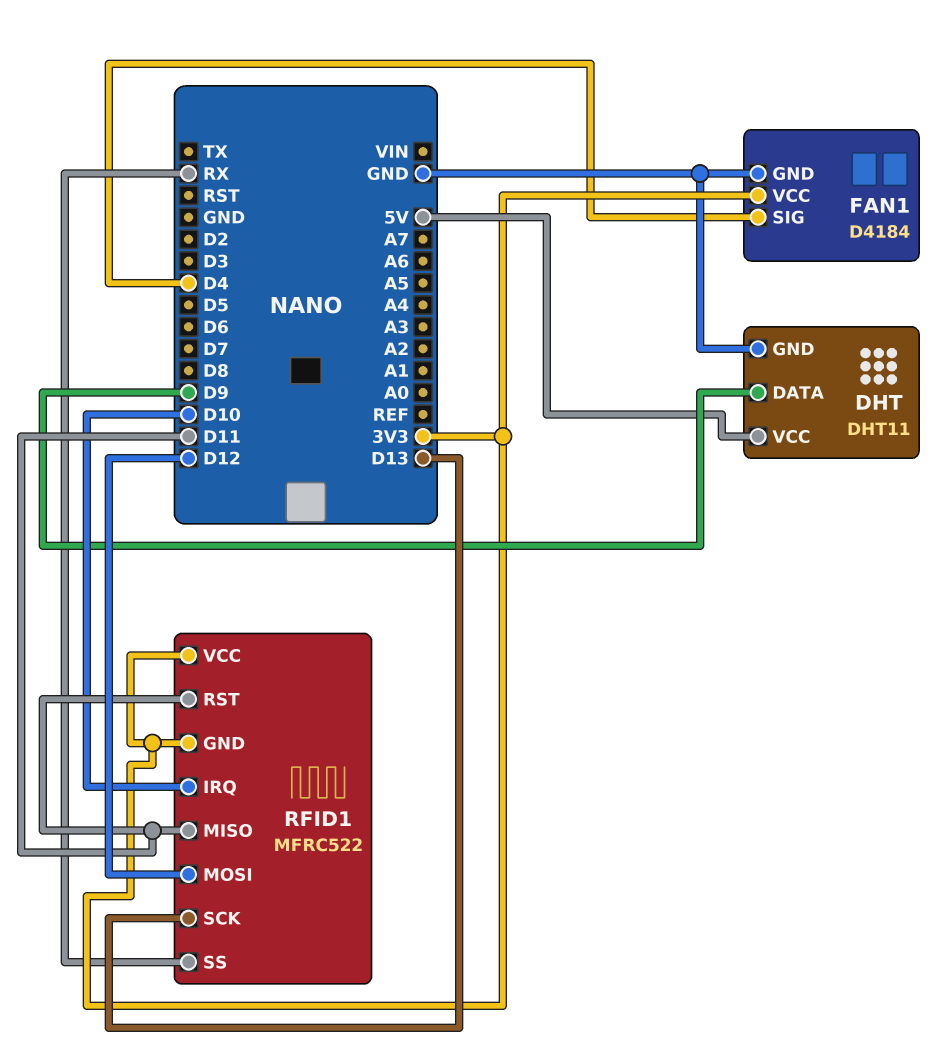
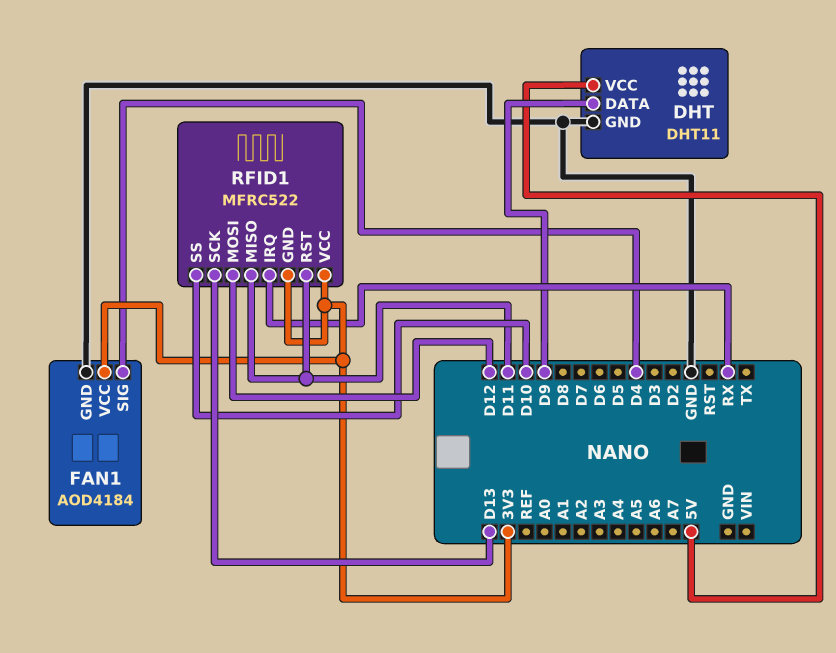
FAN1: D4184 -> AOD4184
RFID1 pin IRQ: D10 -> RX
RFID1 pin SS: RX -> D10

